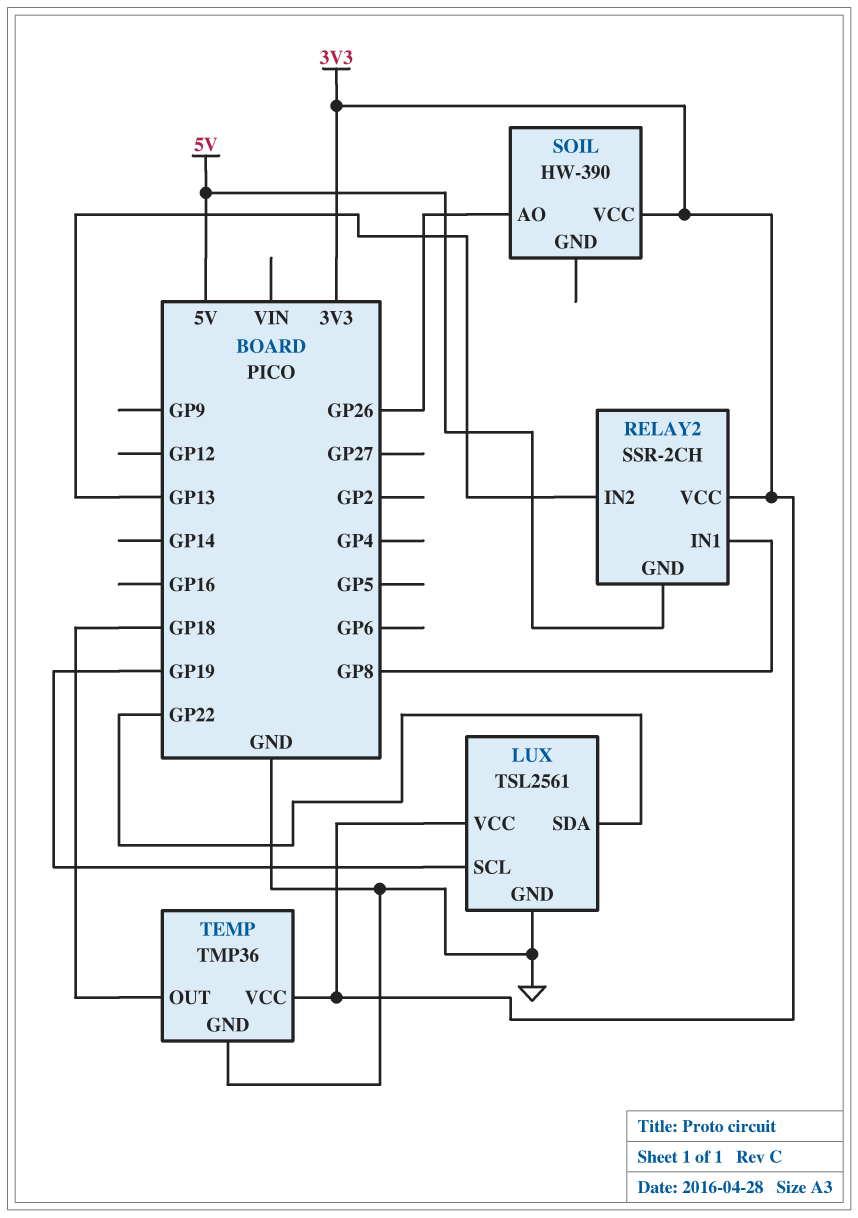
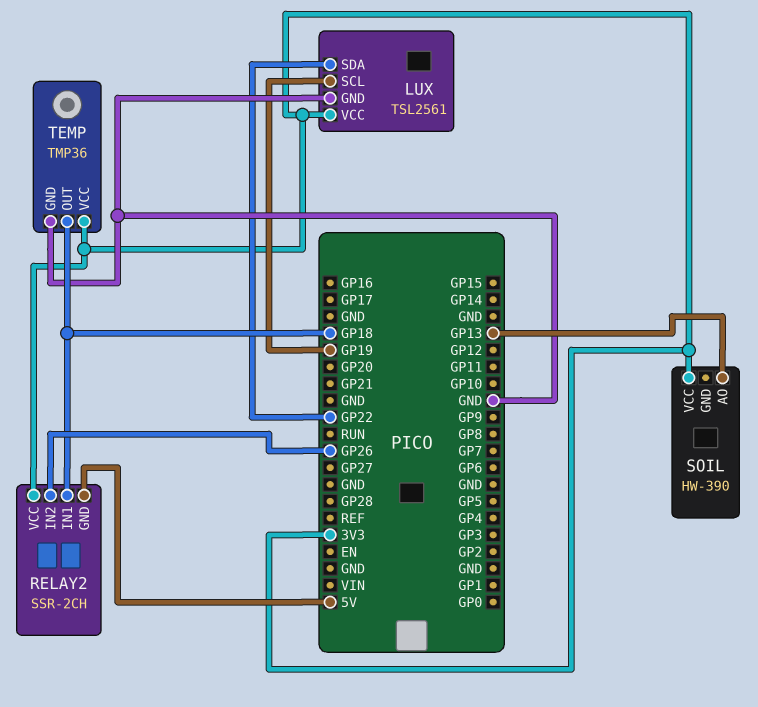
RELAY2 pin IN1: GP8 -> GP18
RELAY2 pin IN2: GP13 -> GP26
SOIL pin AO: GP26 -> GP13

